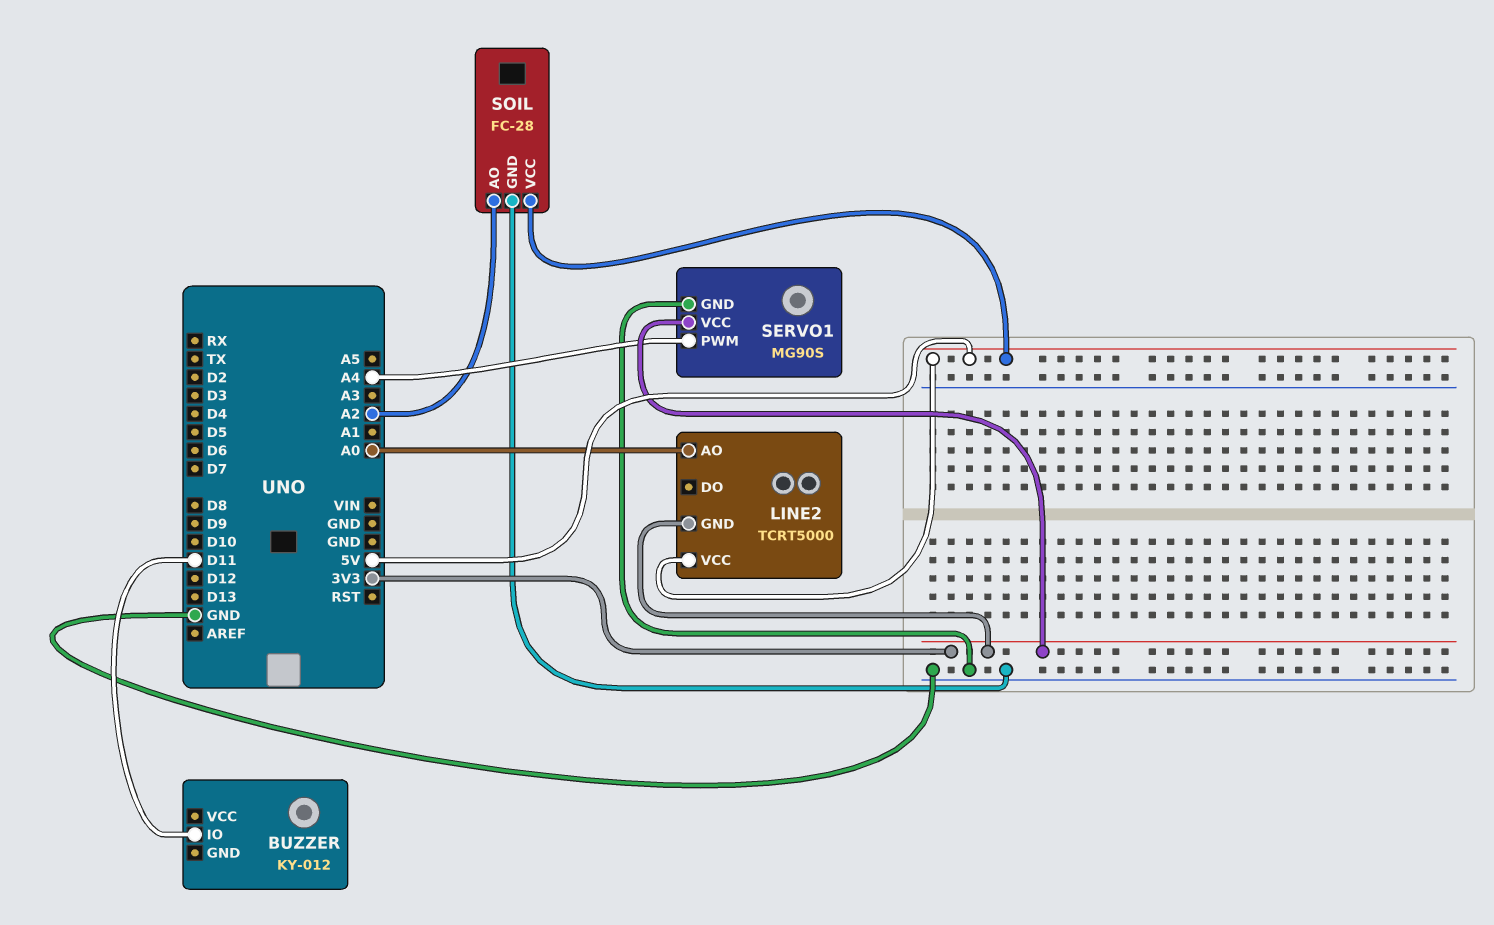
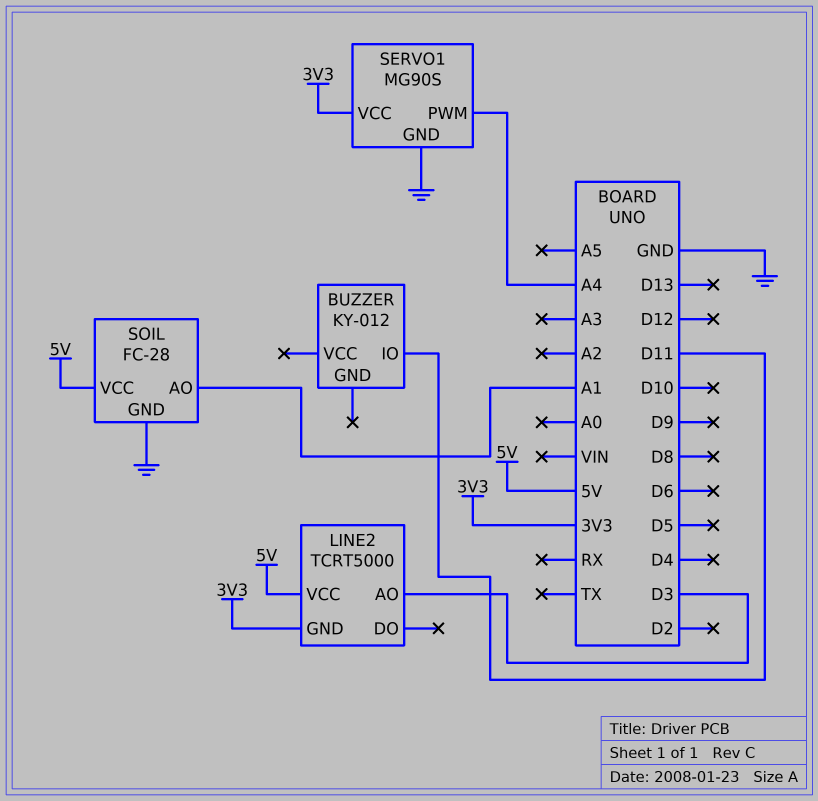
LINE2 pin AO: A0 -> D3
SOIL pin AO: A2 -> A1

